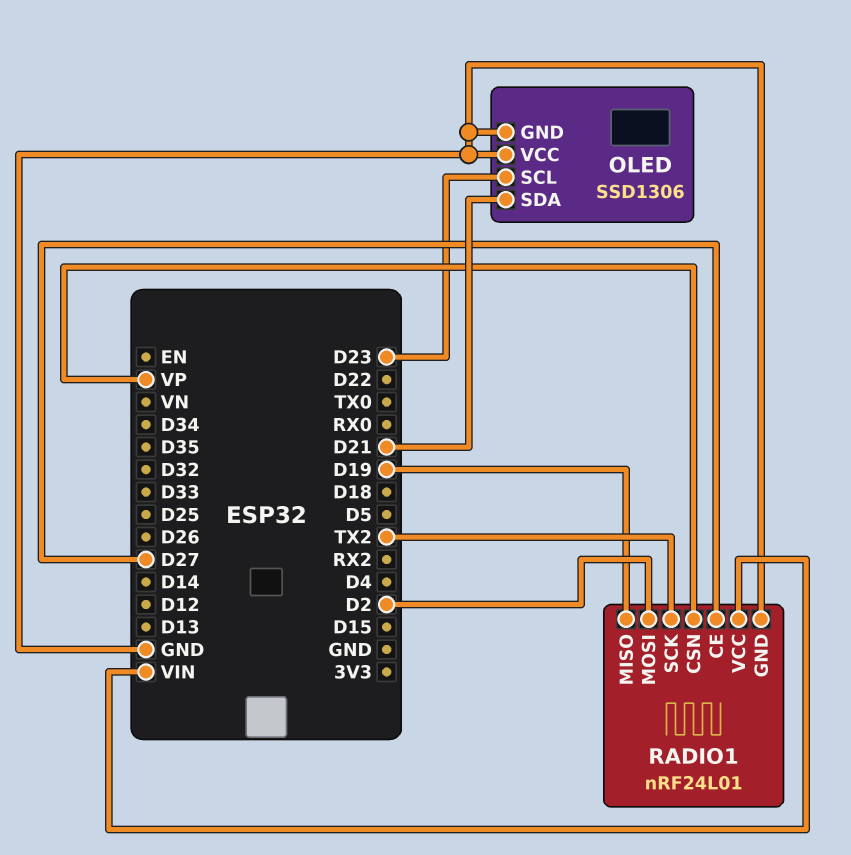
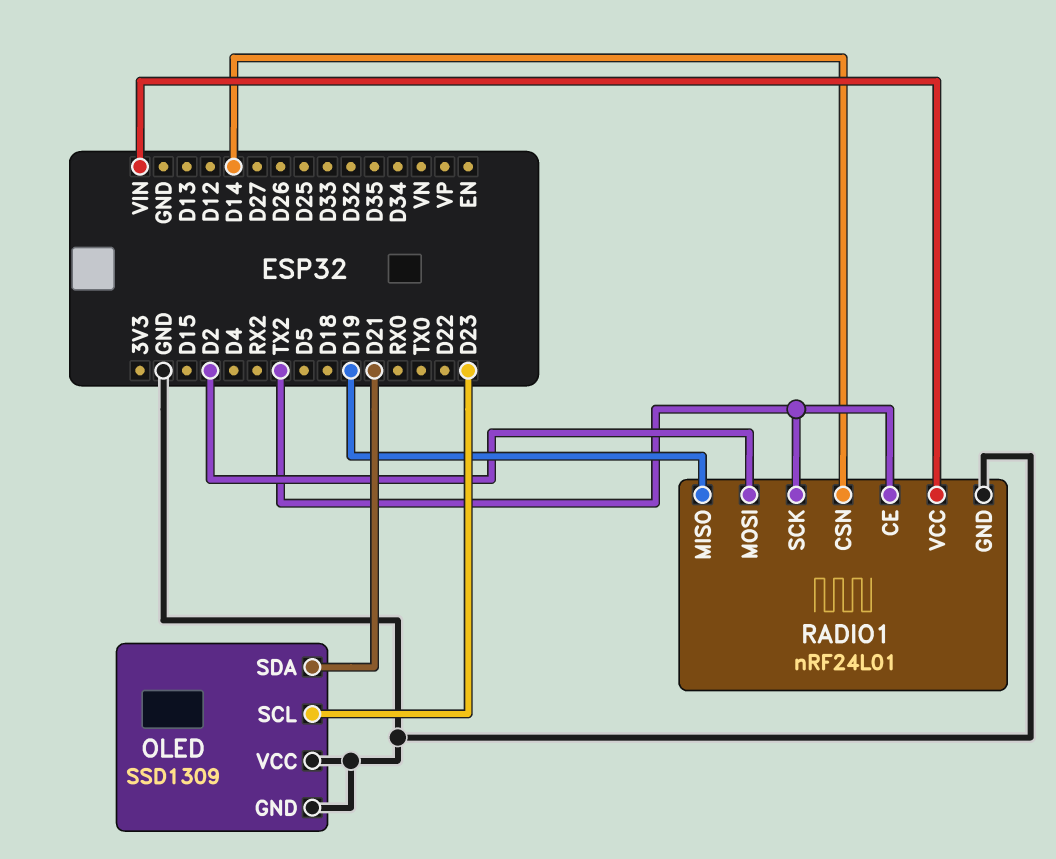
OLED: SSD1306 -> SSD1309
RADIO1 pin CE: D27 -> TX2
RADIO1 pin CSN: VP -> D14

